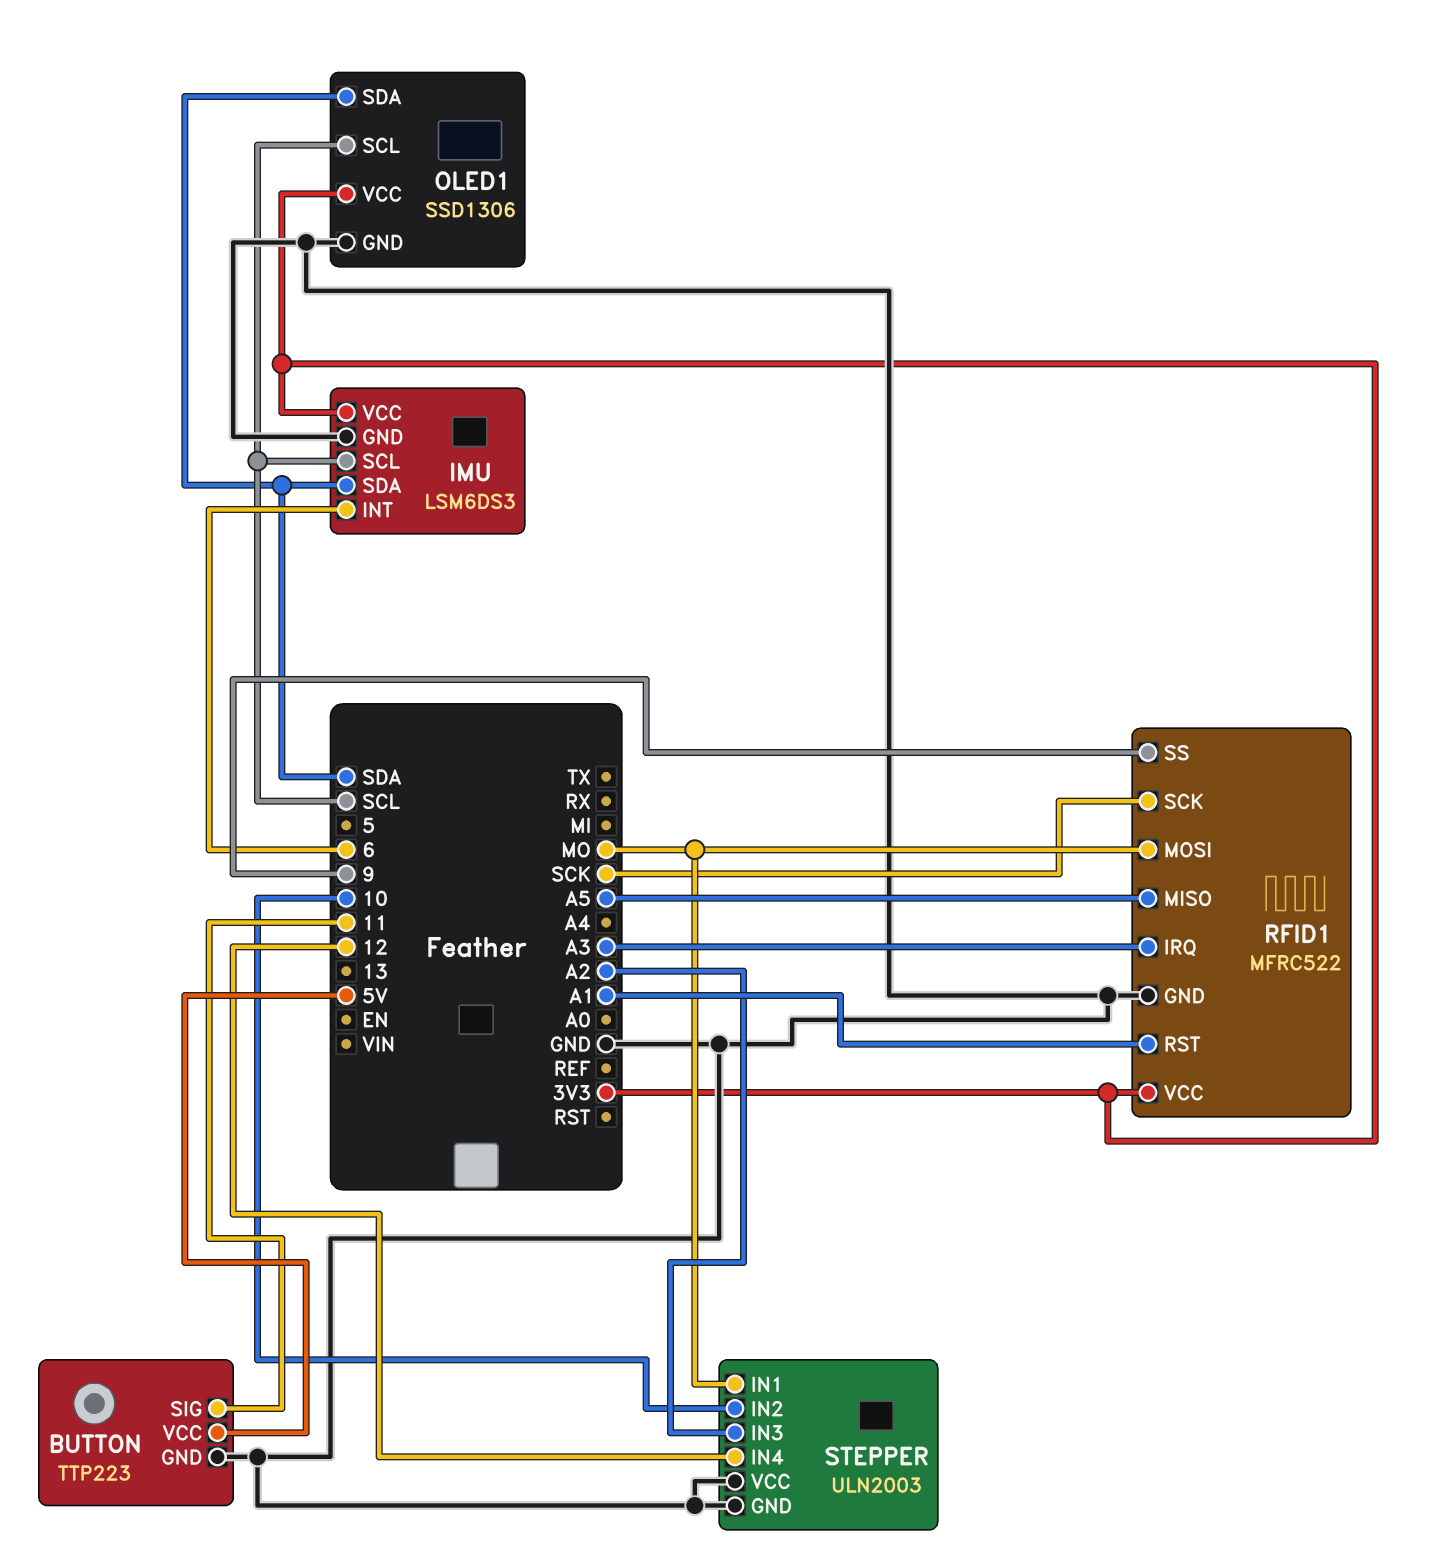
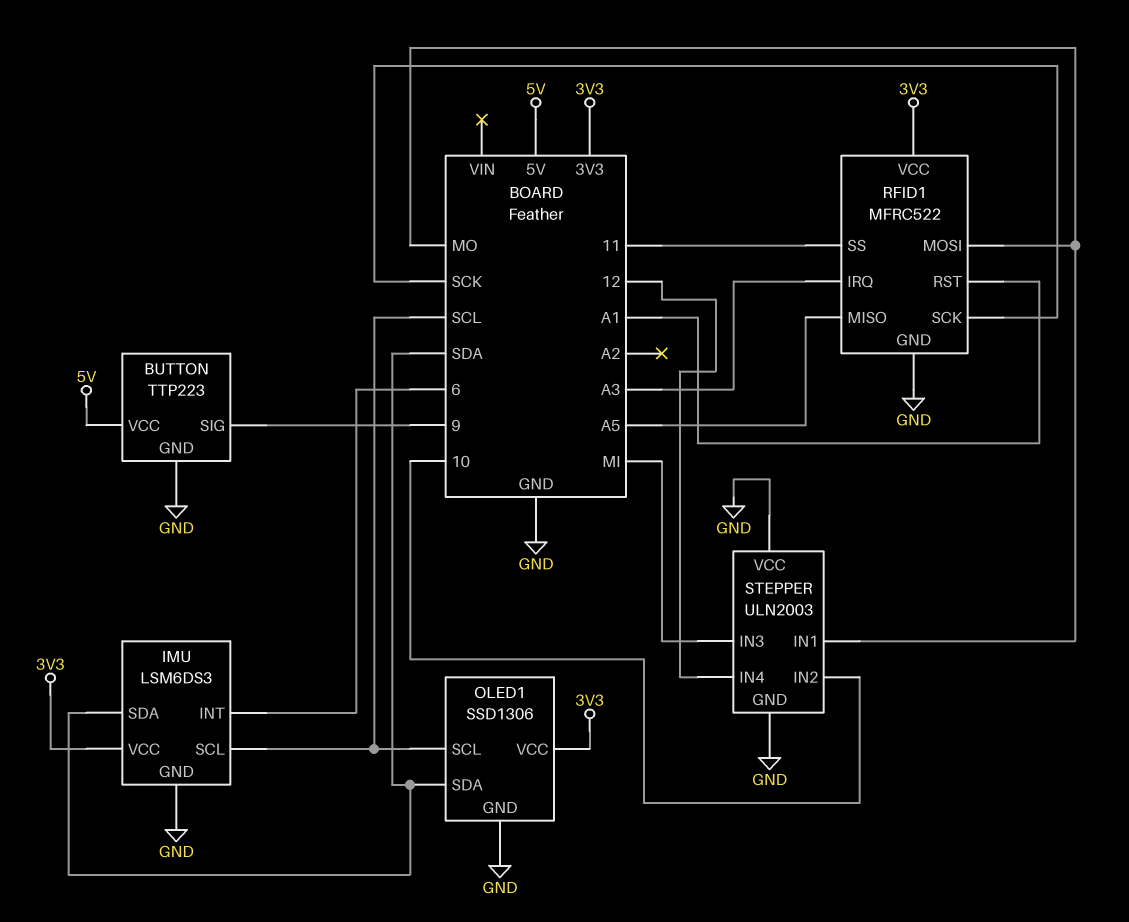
BUTTON pin SIG: 11 -> 9
RFID1 pin SS: 9 -> 11
STEPPER pin IN3: A2 -> MI

